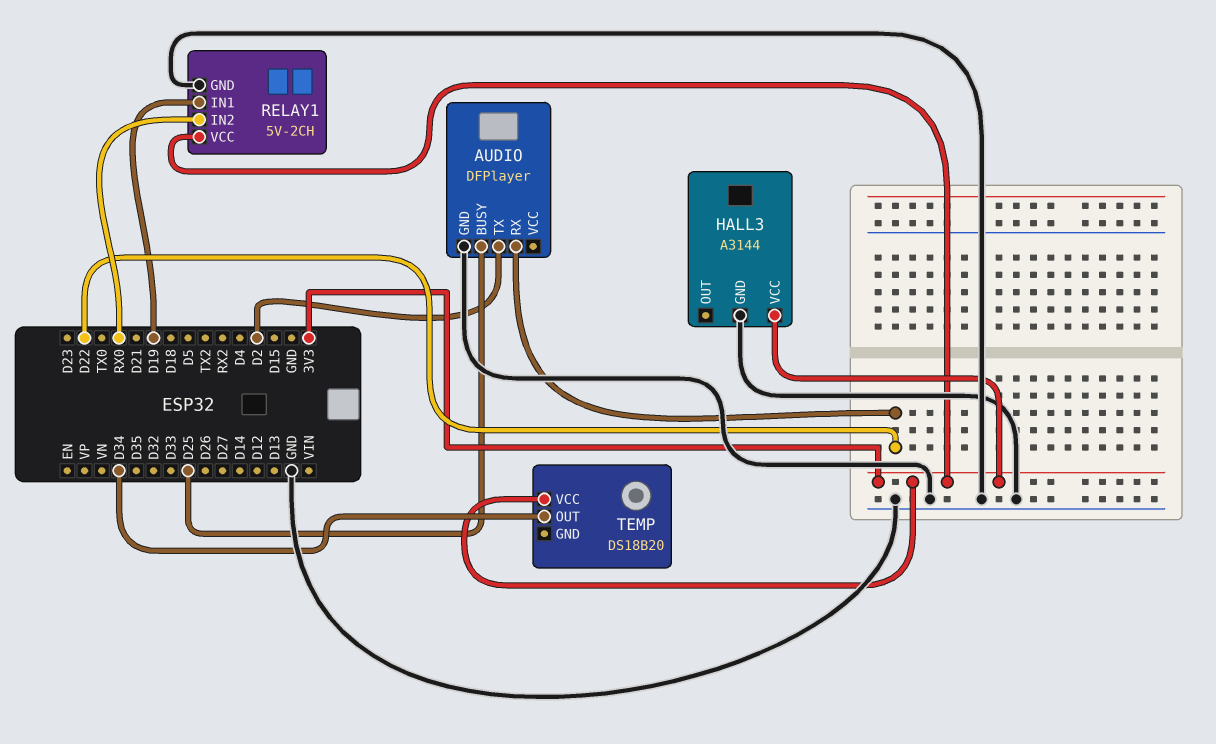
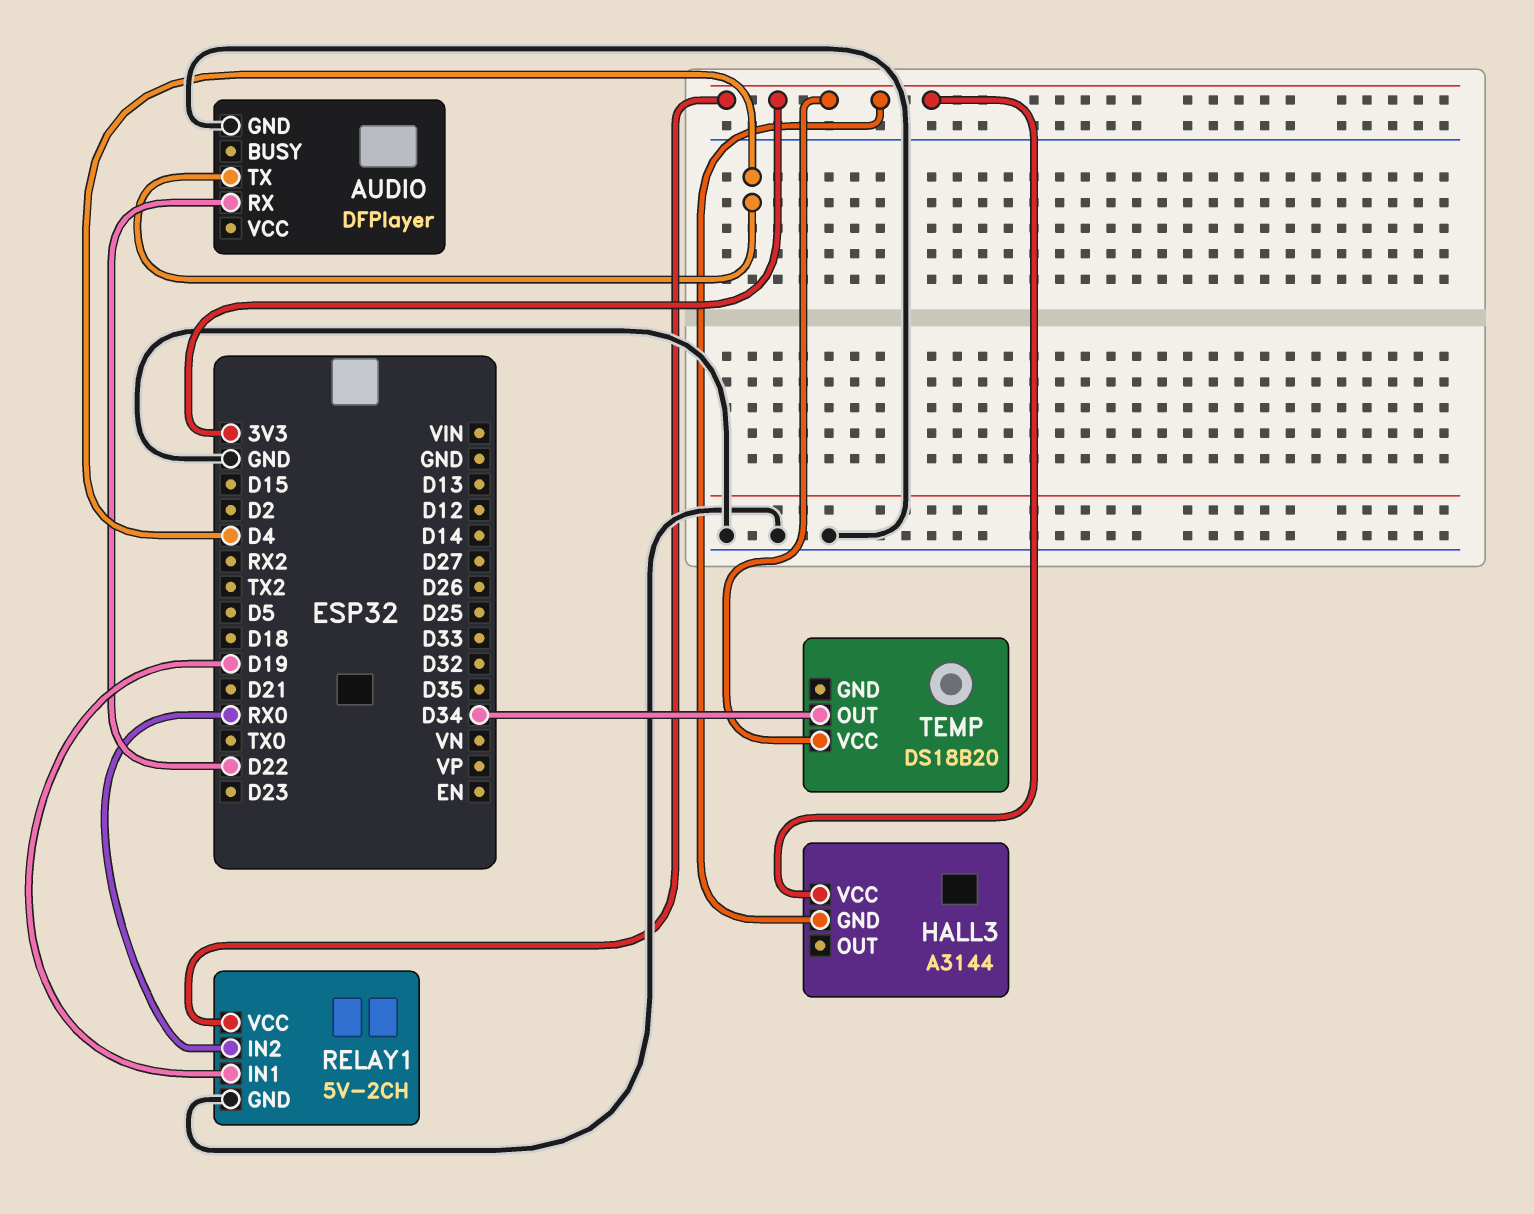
AUDIO pin BUSY: D25 -> none
AUDIO pin TX: D2 -> D4
HALL3 pin GND: GND -> 3V3

